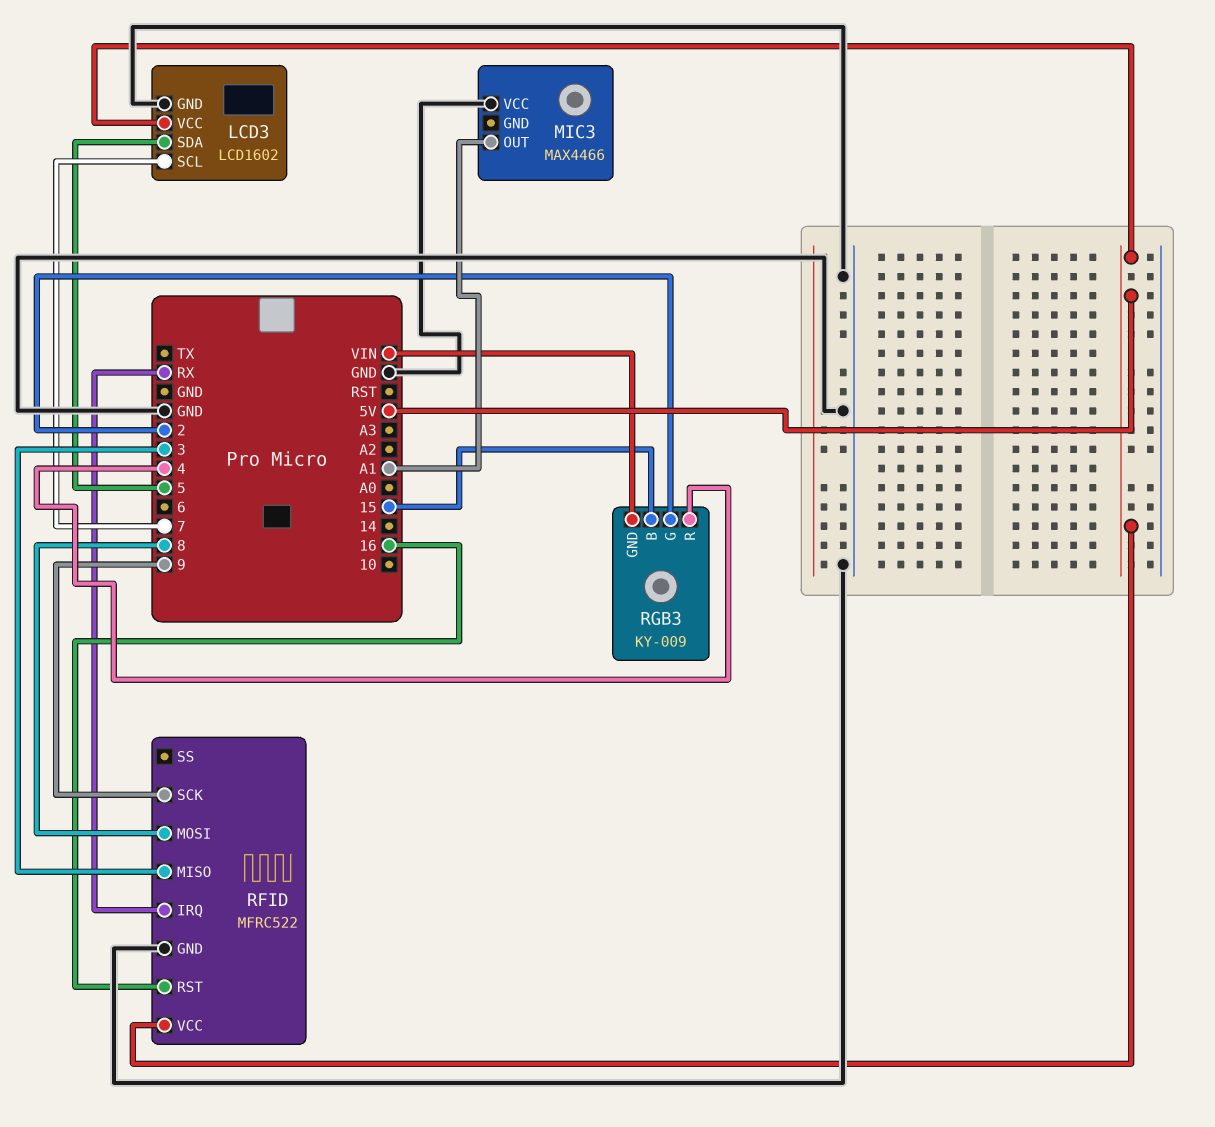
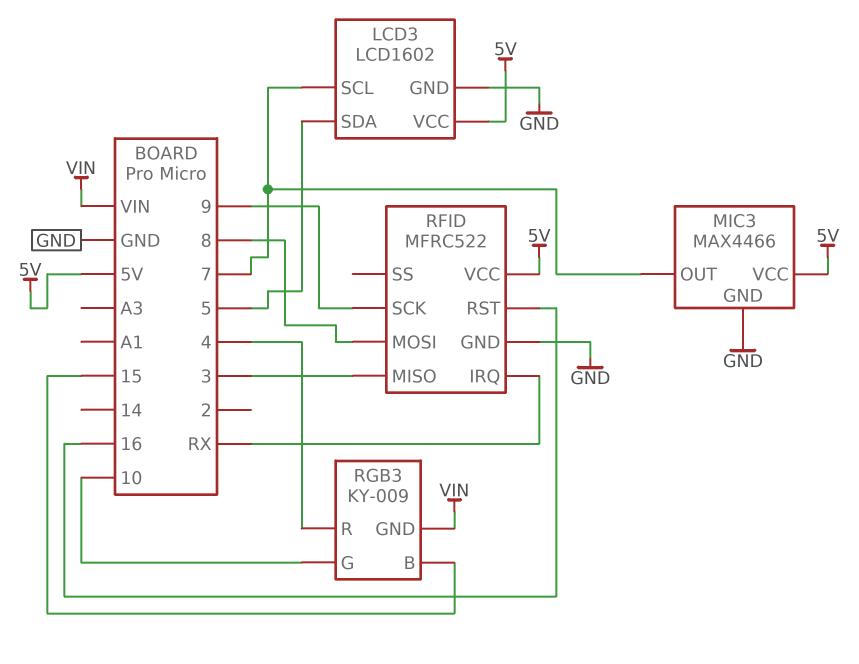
MIC3 pin GND: none -> GND
MIC3 pin OUT: A1 -> 7
MIC3 pin VCC: GND -> 5V
RGB3 pin G: 2 -> 10

